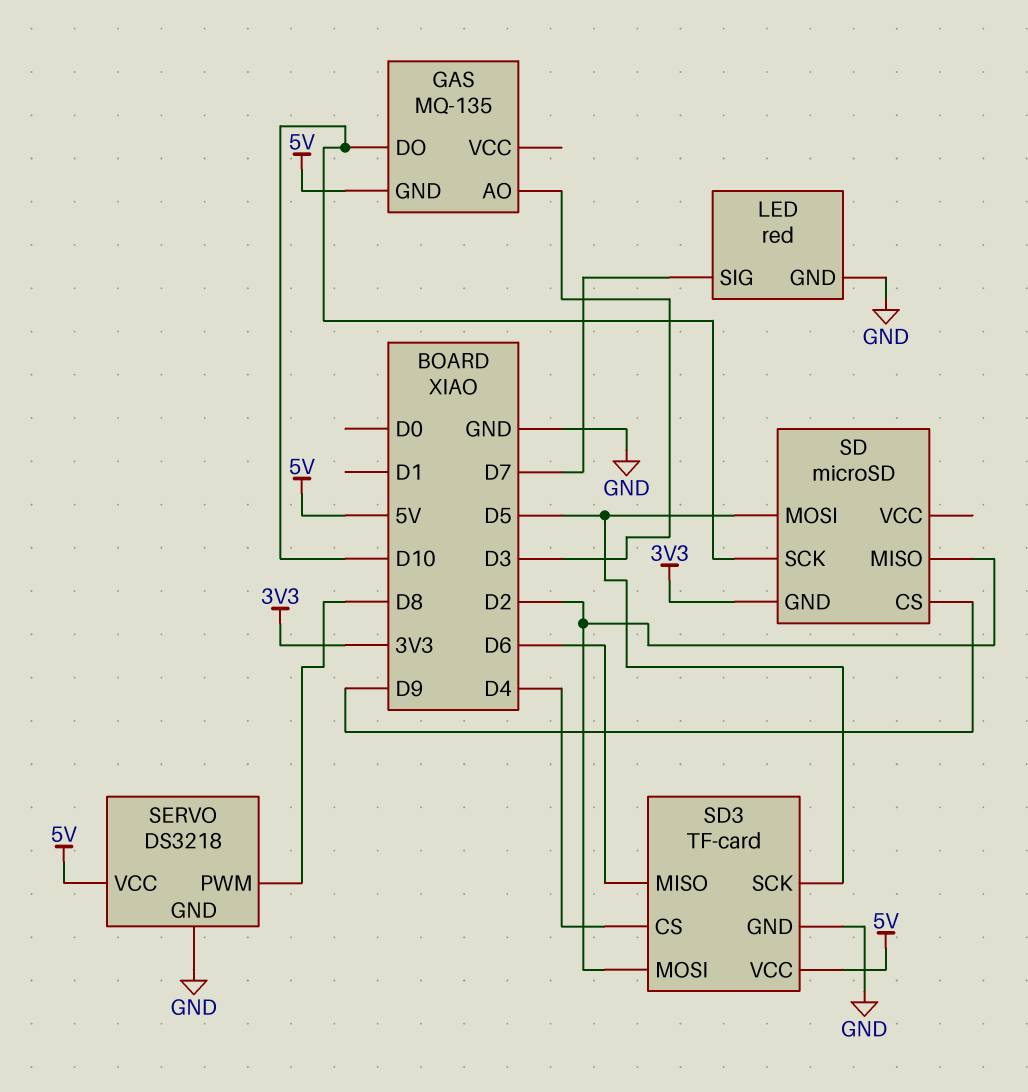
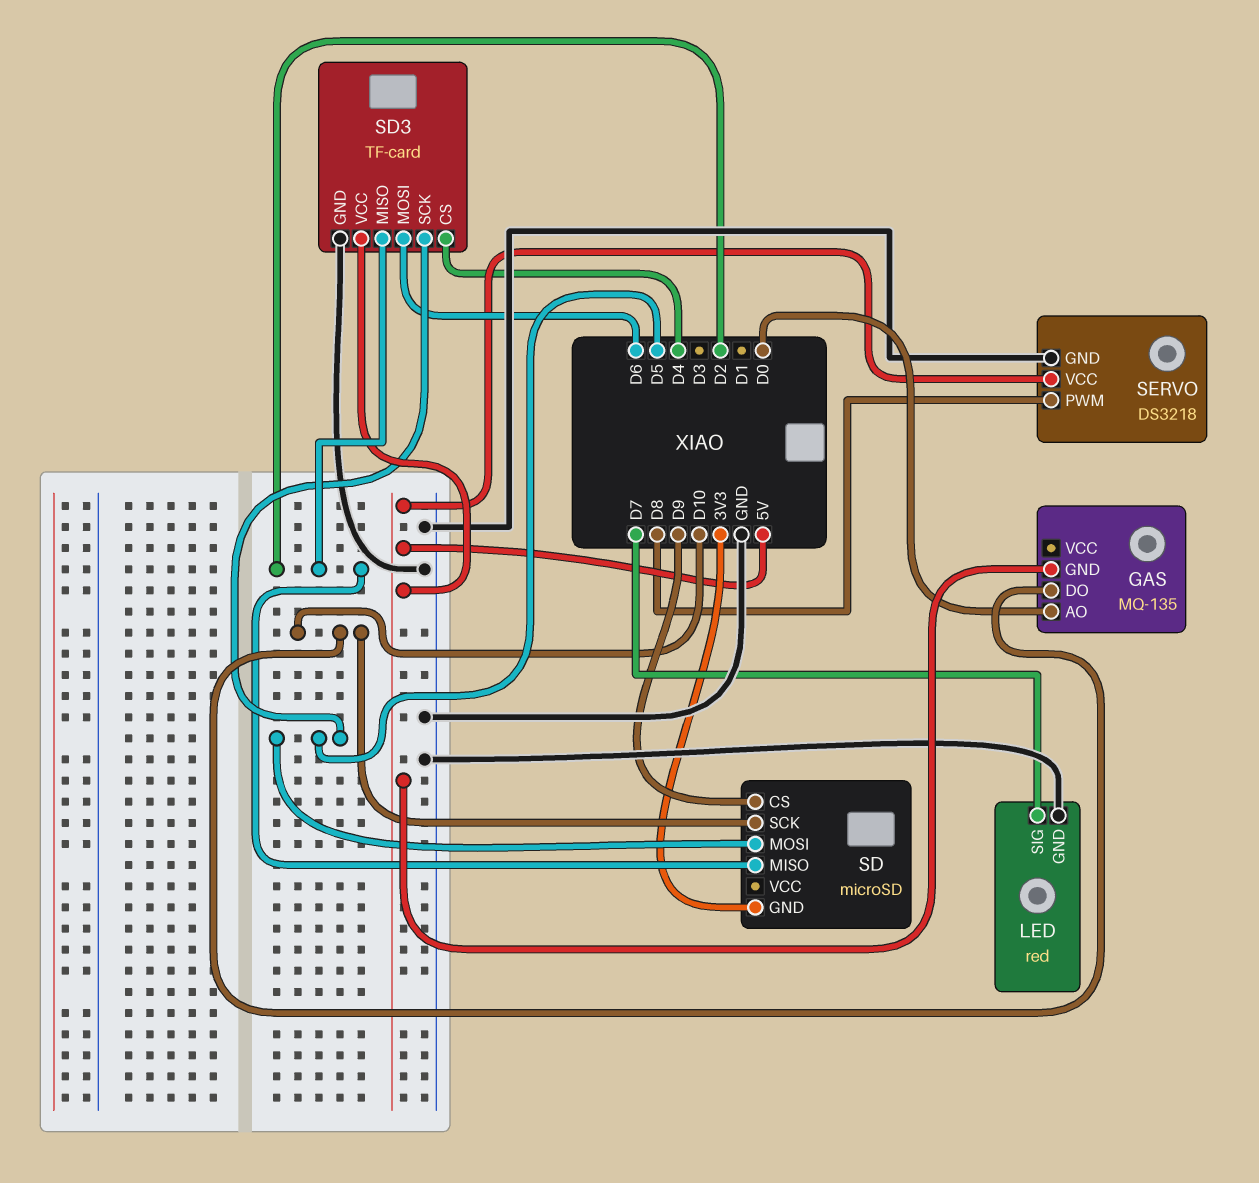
GAS pin AO: D3 -> D0
SD3 pin MISO: D6 -> D2
SD3 pin MOSI: D2 -> D6

